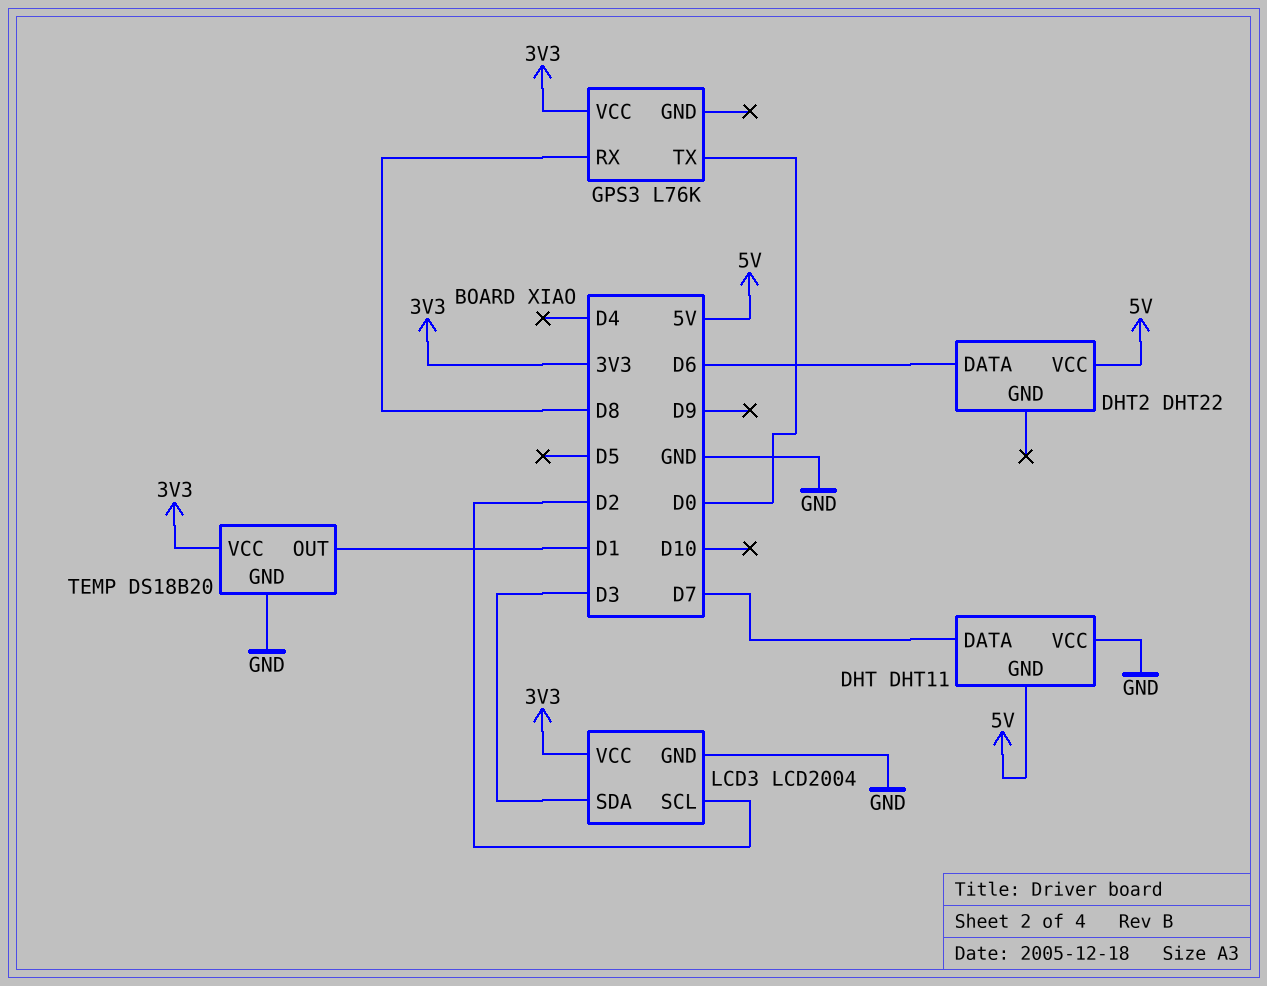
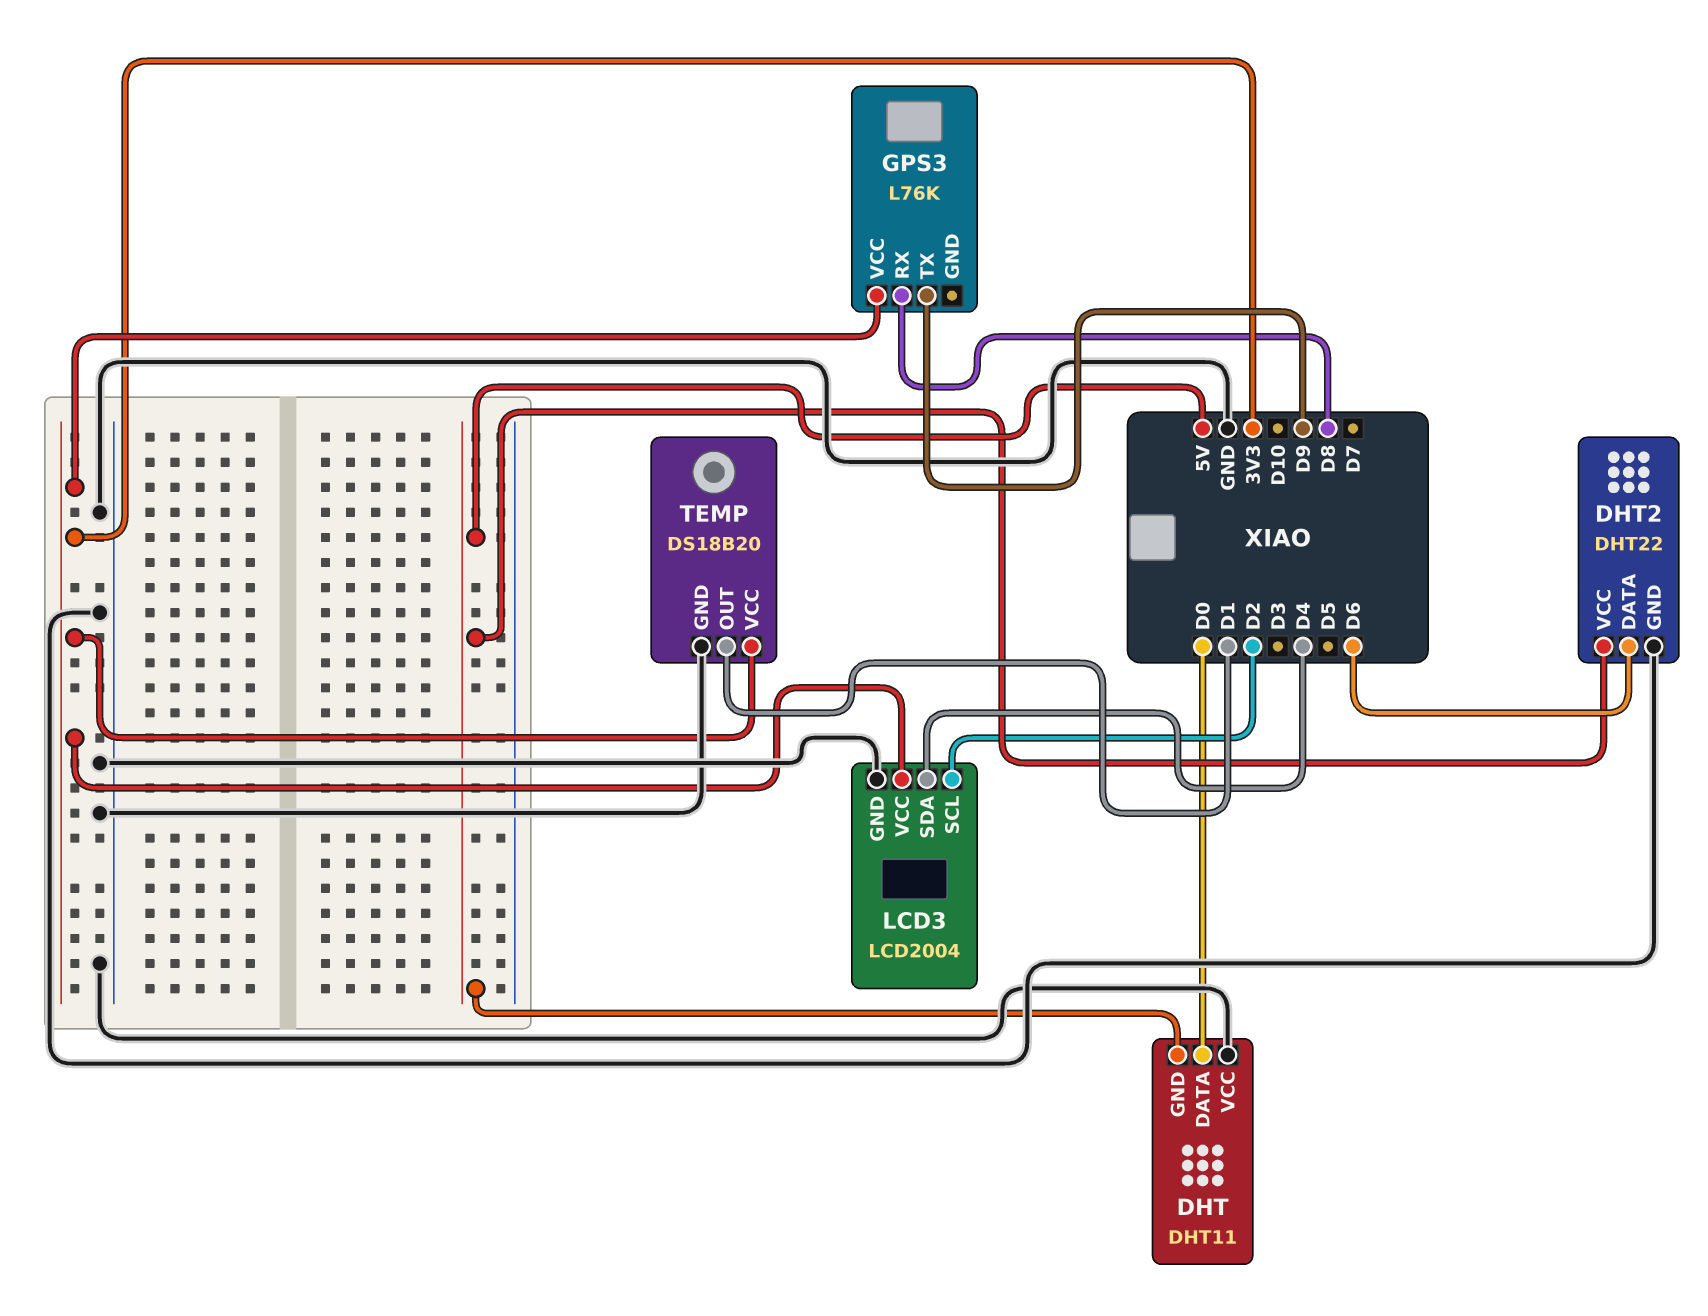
DHT pin DATA: D7 -> D0
DHT2 pin GND: none -> GND
GPS3 pin TX: D0 -> D9
LCD3 pin SDA: D3 -> D4

